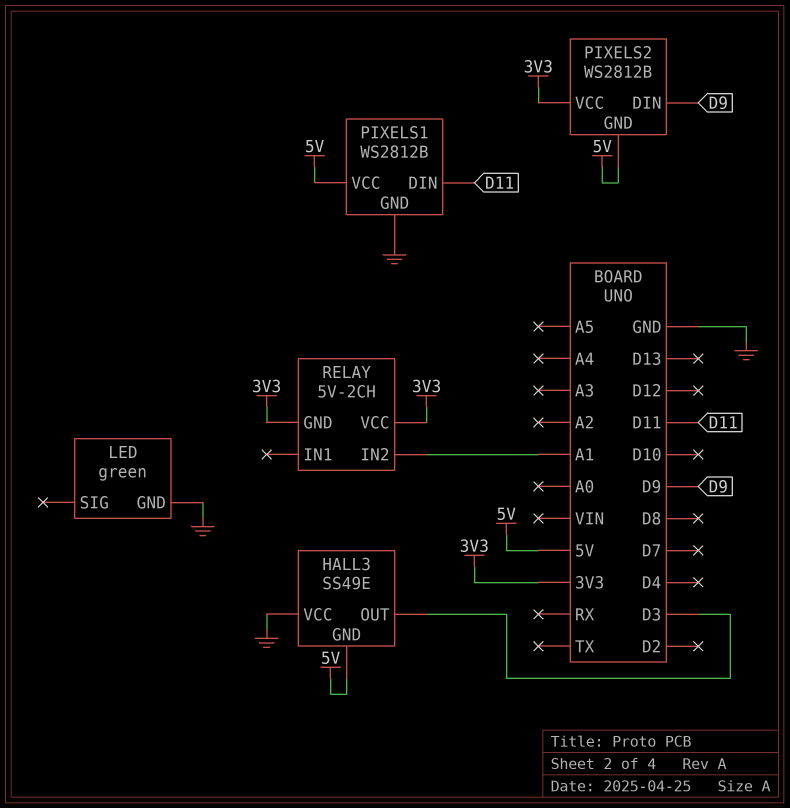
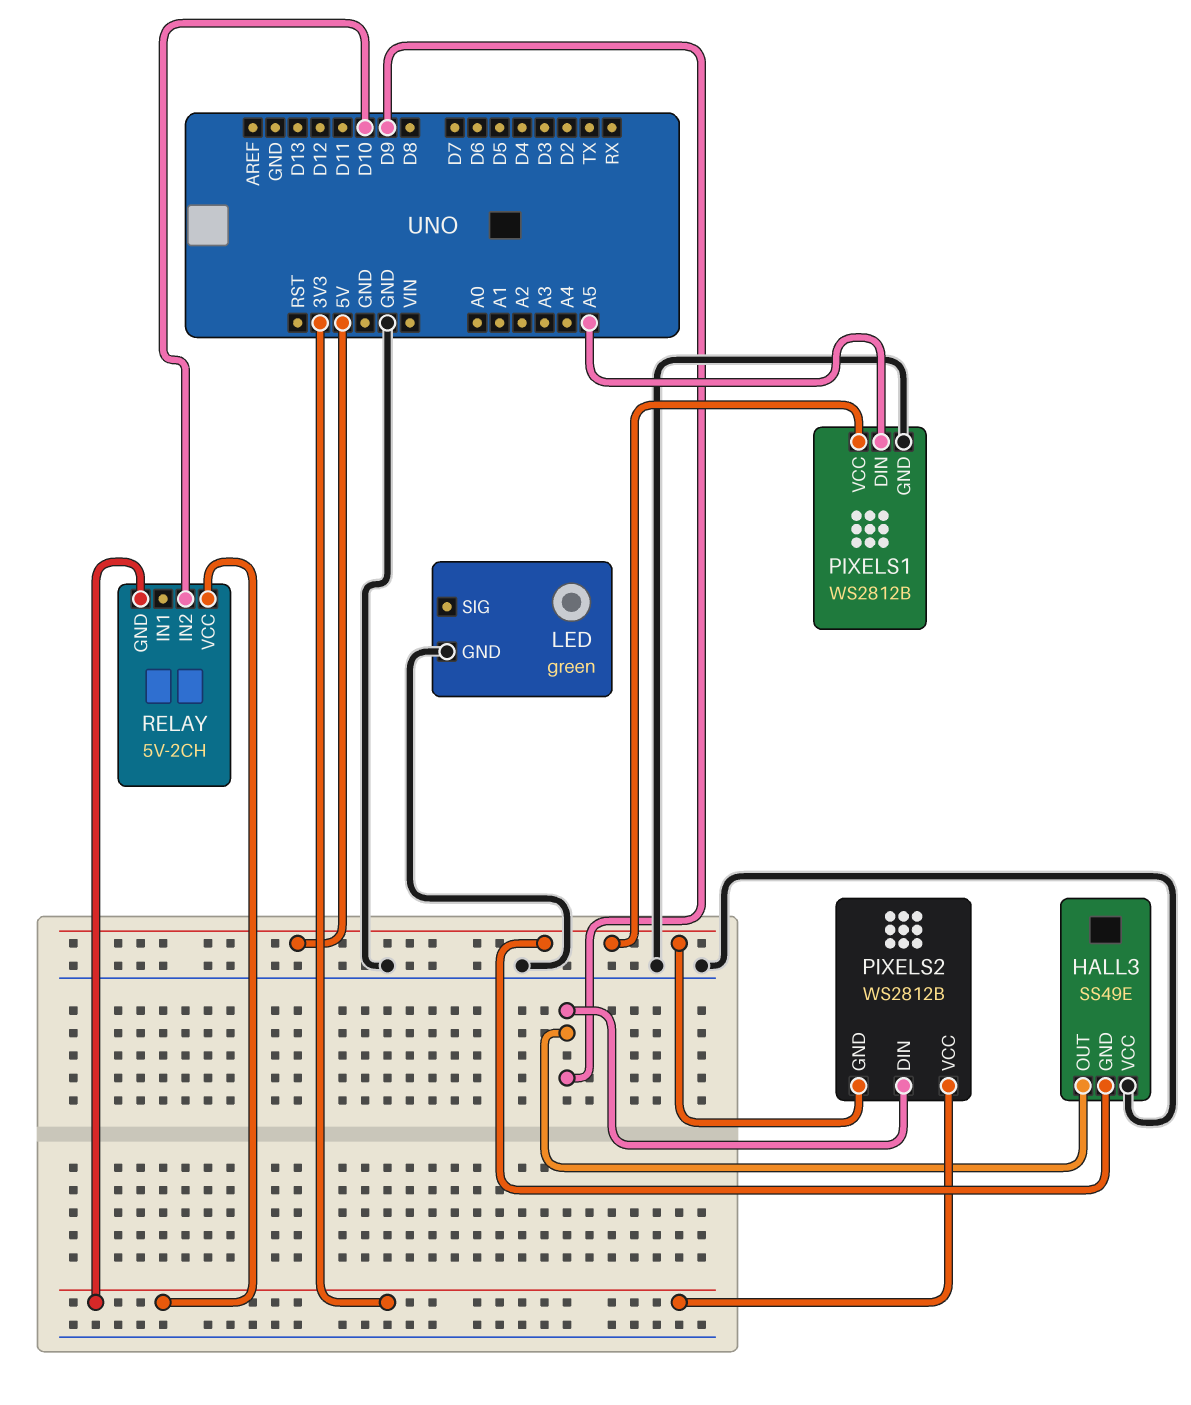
HALL3 pin OUT: D3 -> D9
PIXELS1 pin DIN: D11 -> A5
RELAY pin IN2: A1 -> D10

